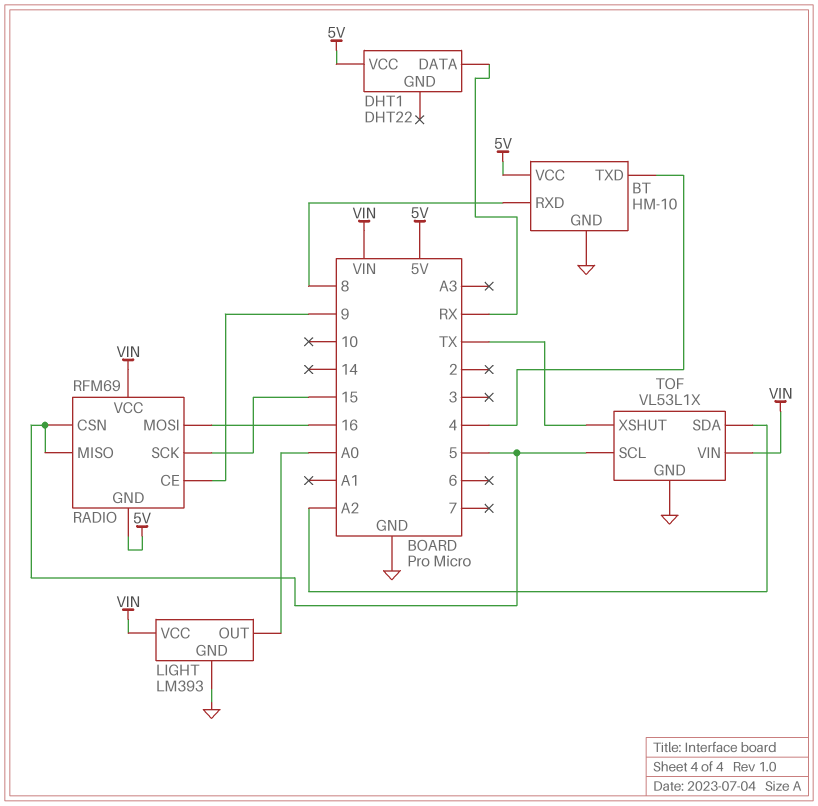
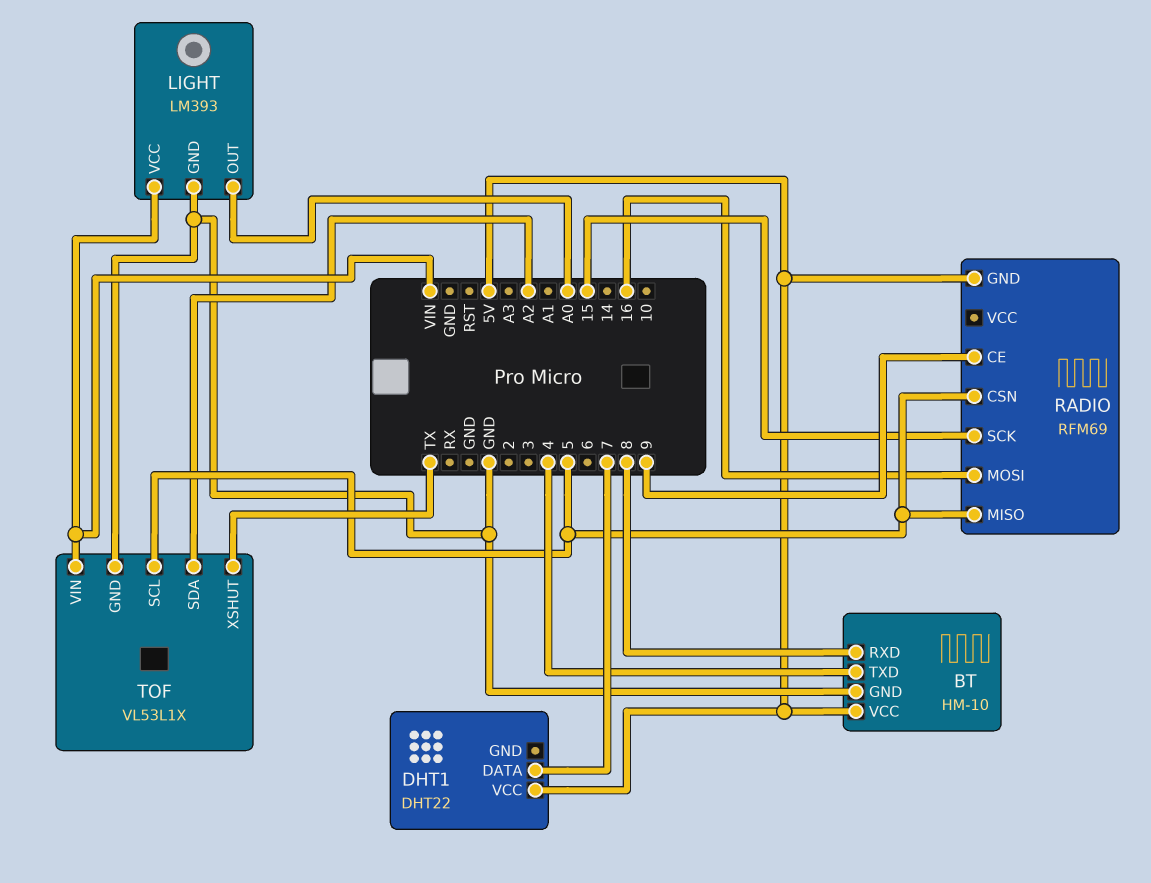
DHT1 pin DATA: RX -> 7
RADIO pin VCC: VIN -> none

